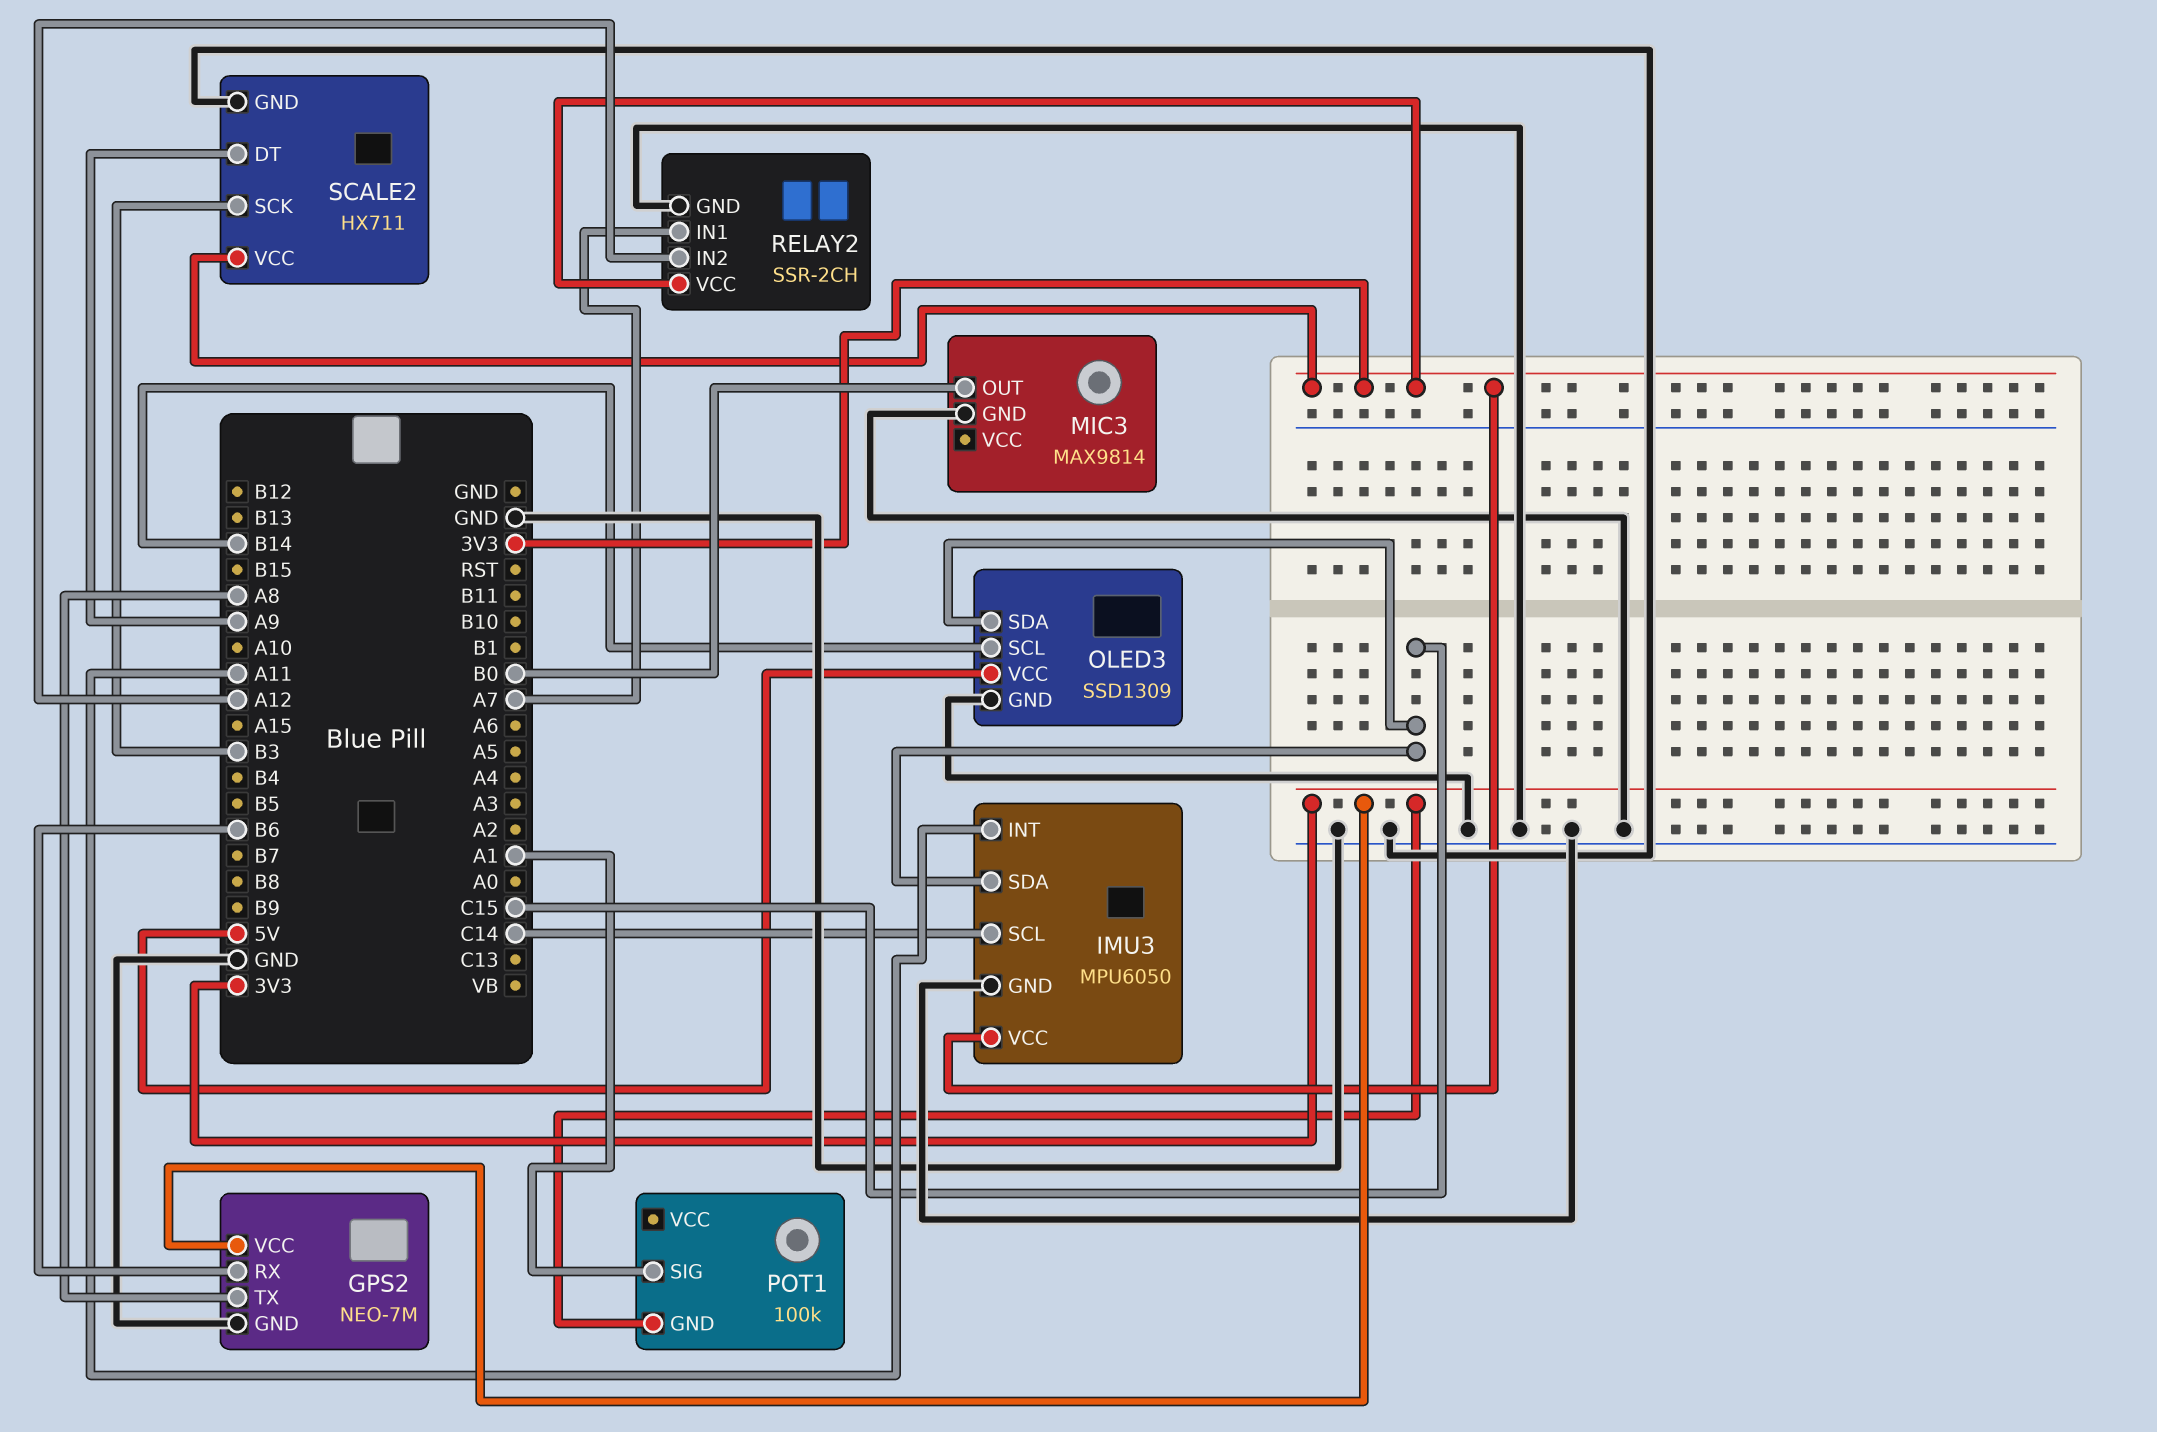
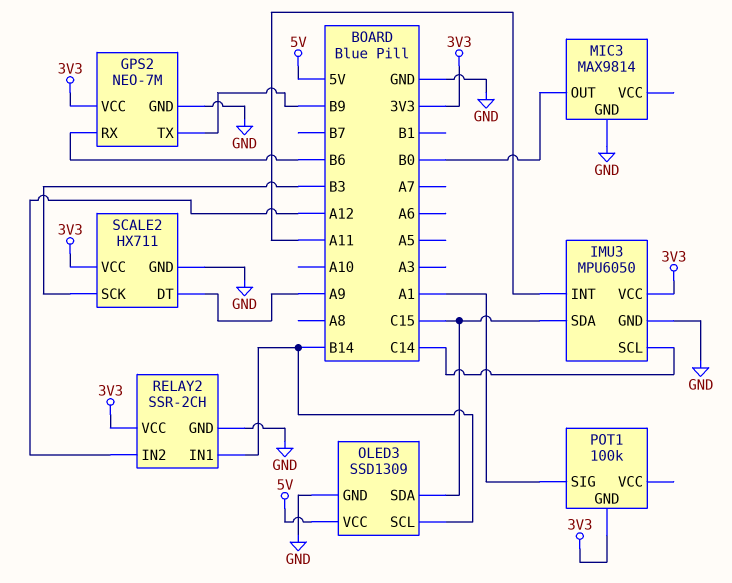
GPS2 pin TX: A8 -> B9
RELAY2 pin IN1: A7 -> B14

